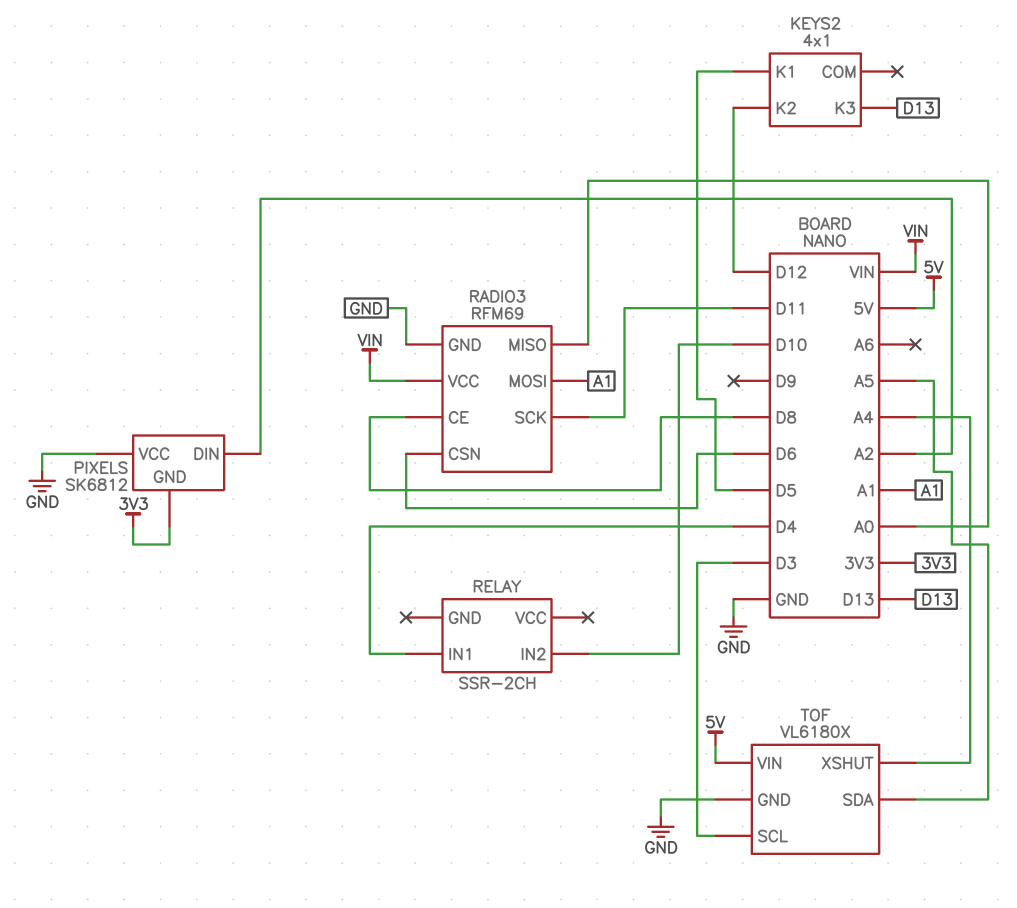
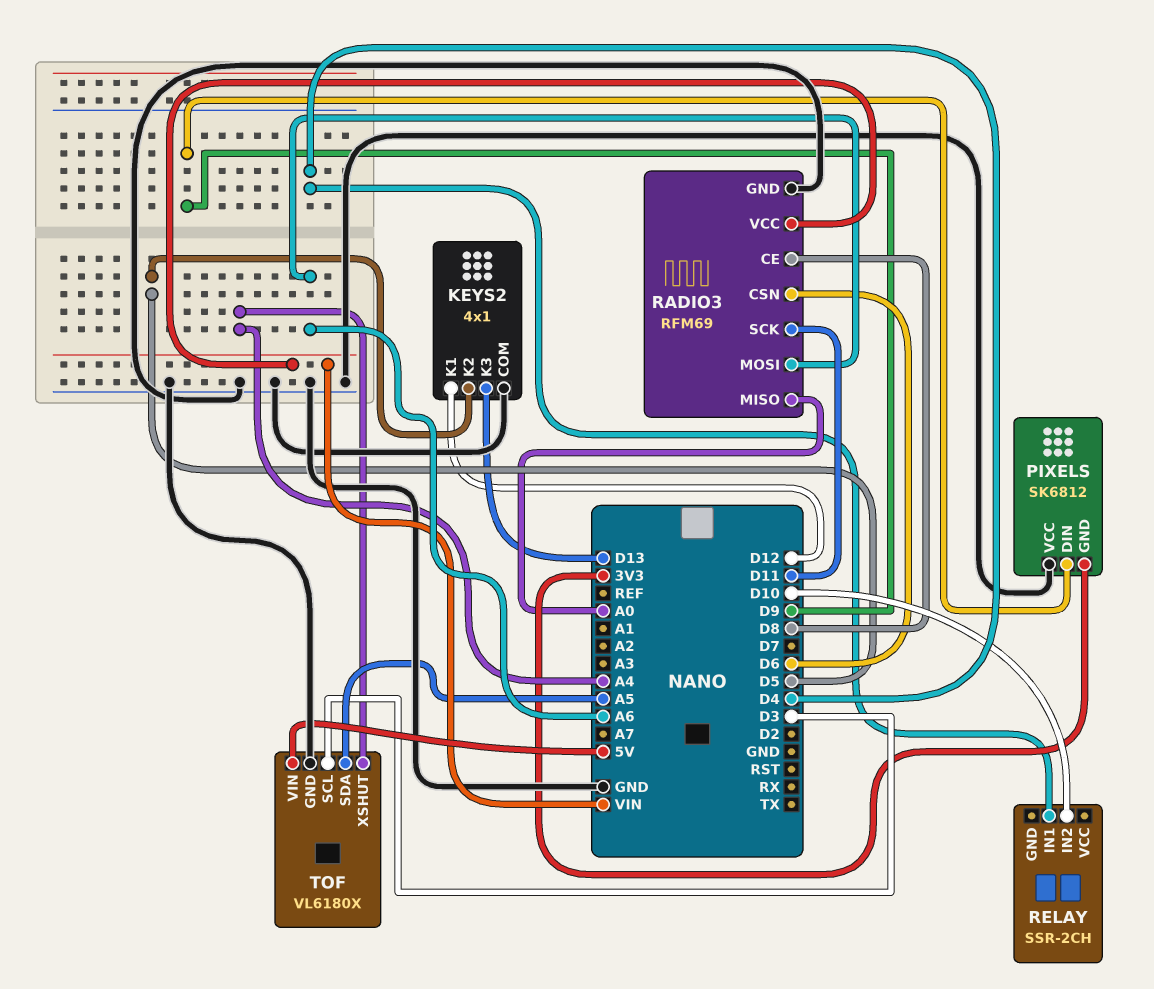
KEYS2 pin COM: none -> GND
KEYS2 pin K1: D5 -> D12
KEYS2 pin K2: D12 -> D5
PIXELS pin DIN: A2 -> D9
RADIO3 pin MOSI: A1 -> A6

